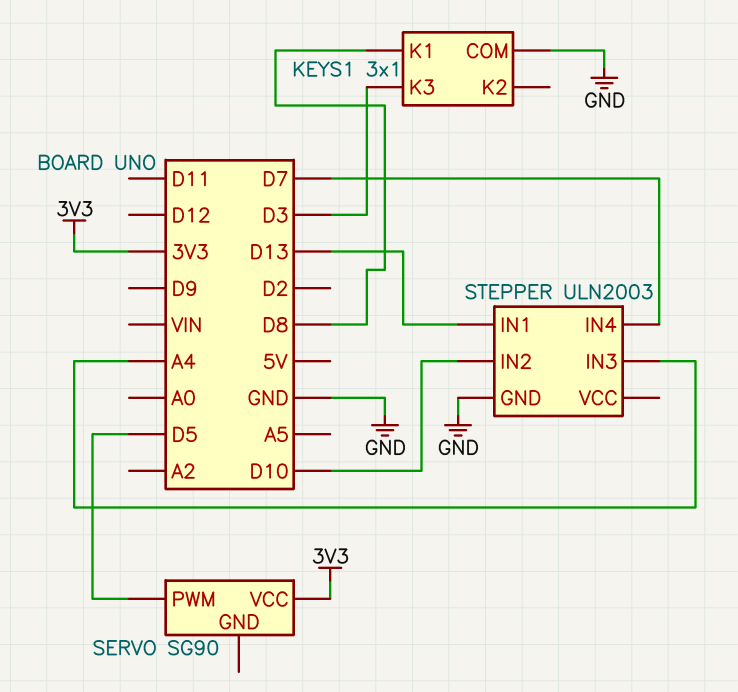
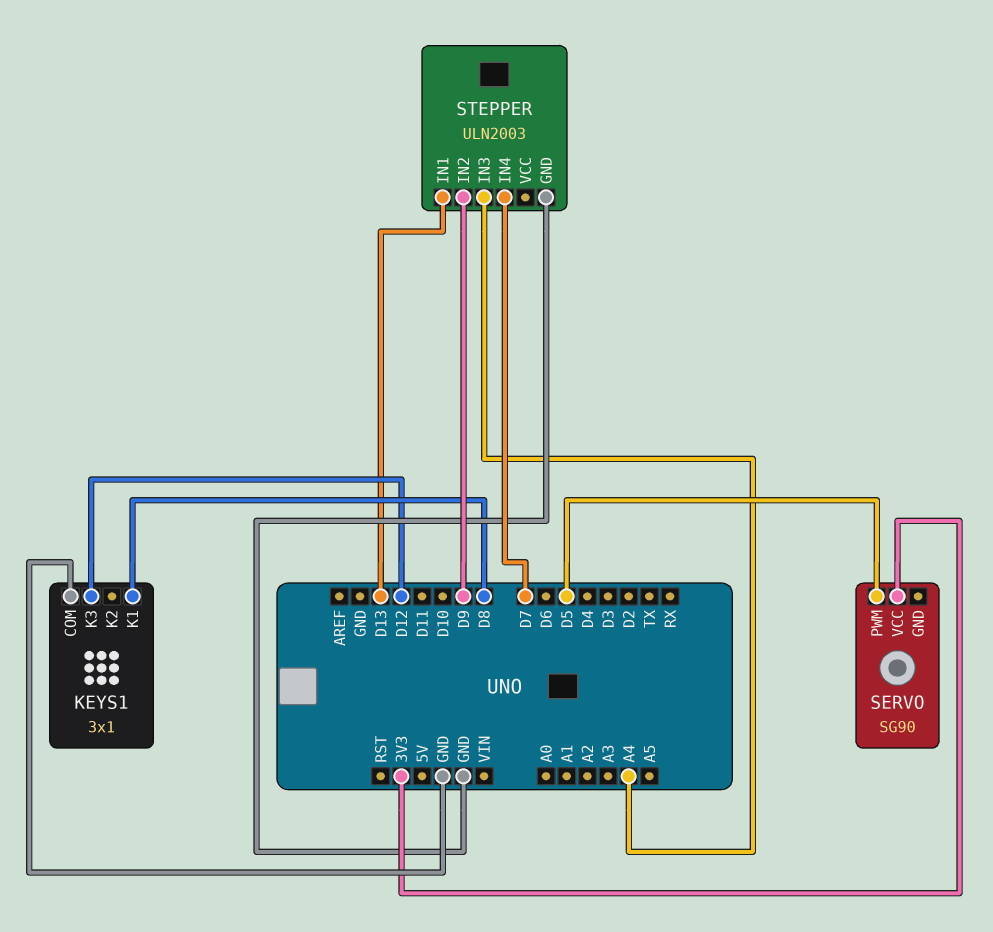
KEYS1 pin K3: D3 -> D12
STEPPER pin IN2: D10 -> D9

